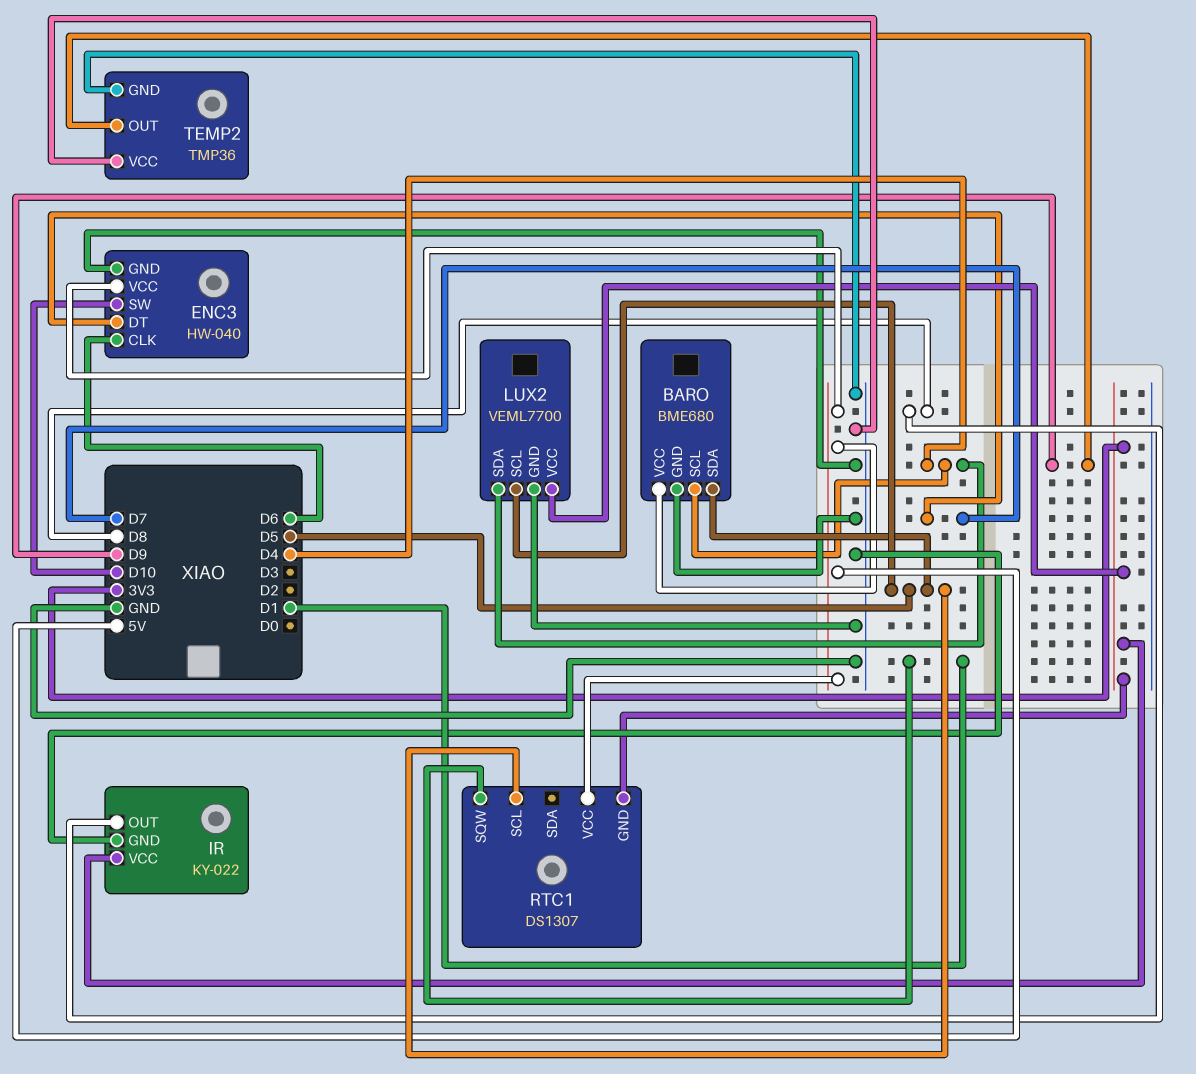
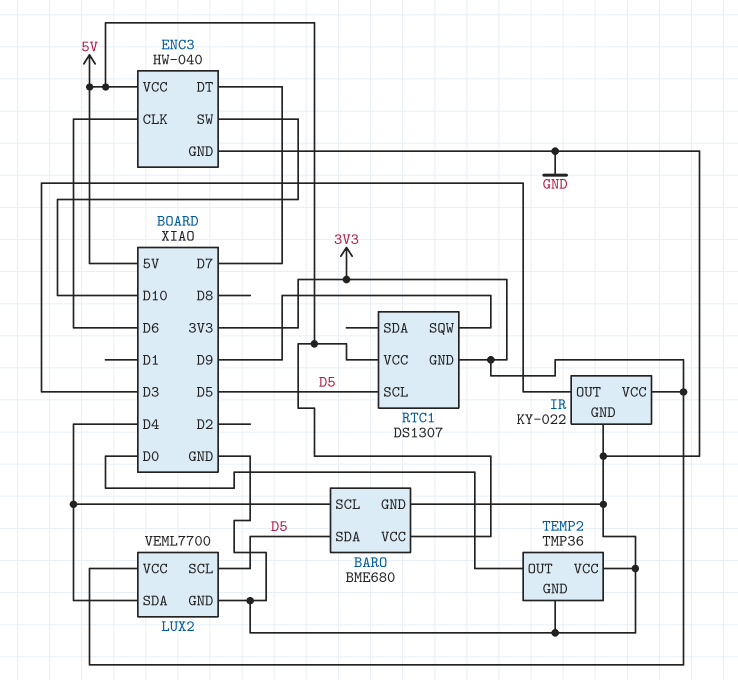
IR pin OUT: D8 -> D3
RTC1 pin SQW: D1 -> D9
TEMP2 pin OUT: D9 -> D0

